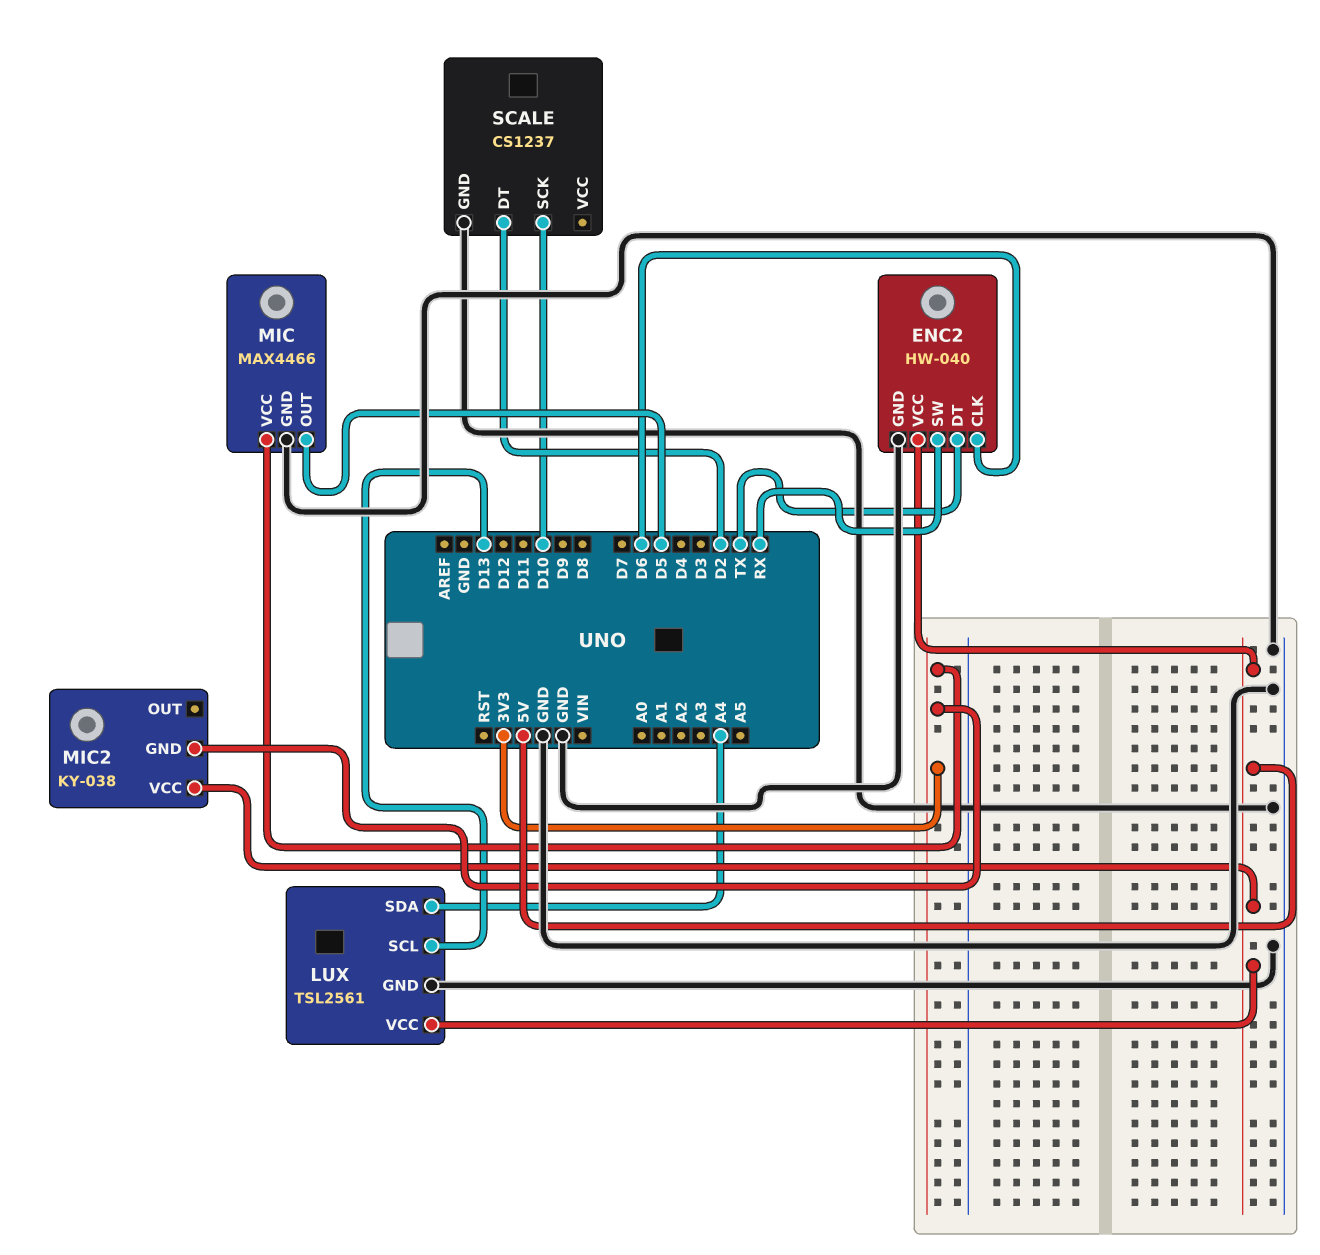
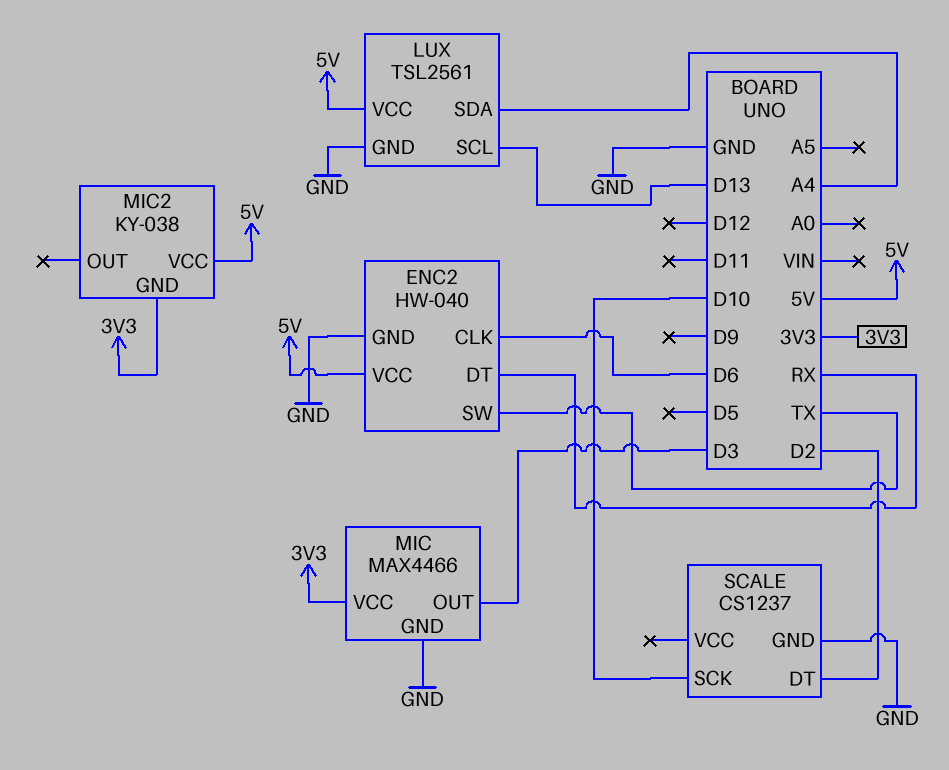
ENC2 pin DT: TX -> RX
ENC2 pin SW: RX -> TX
MIC pin OUT: D5 -> D3

